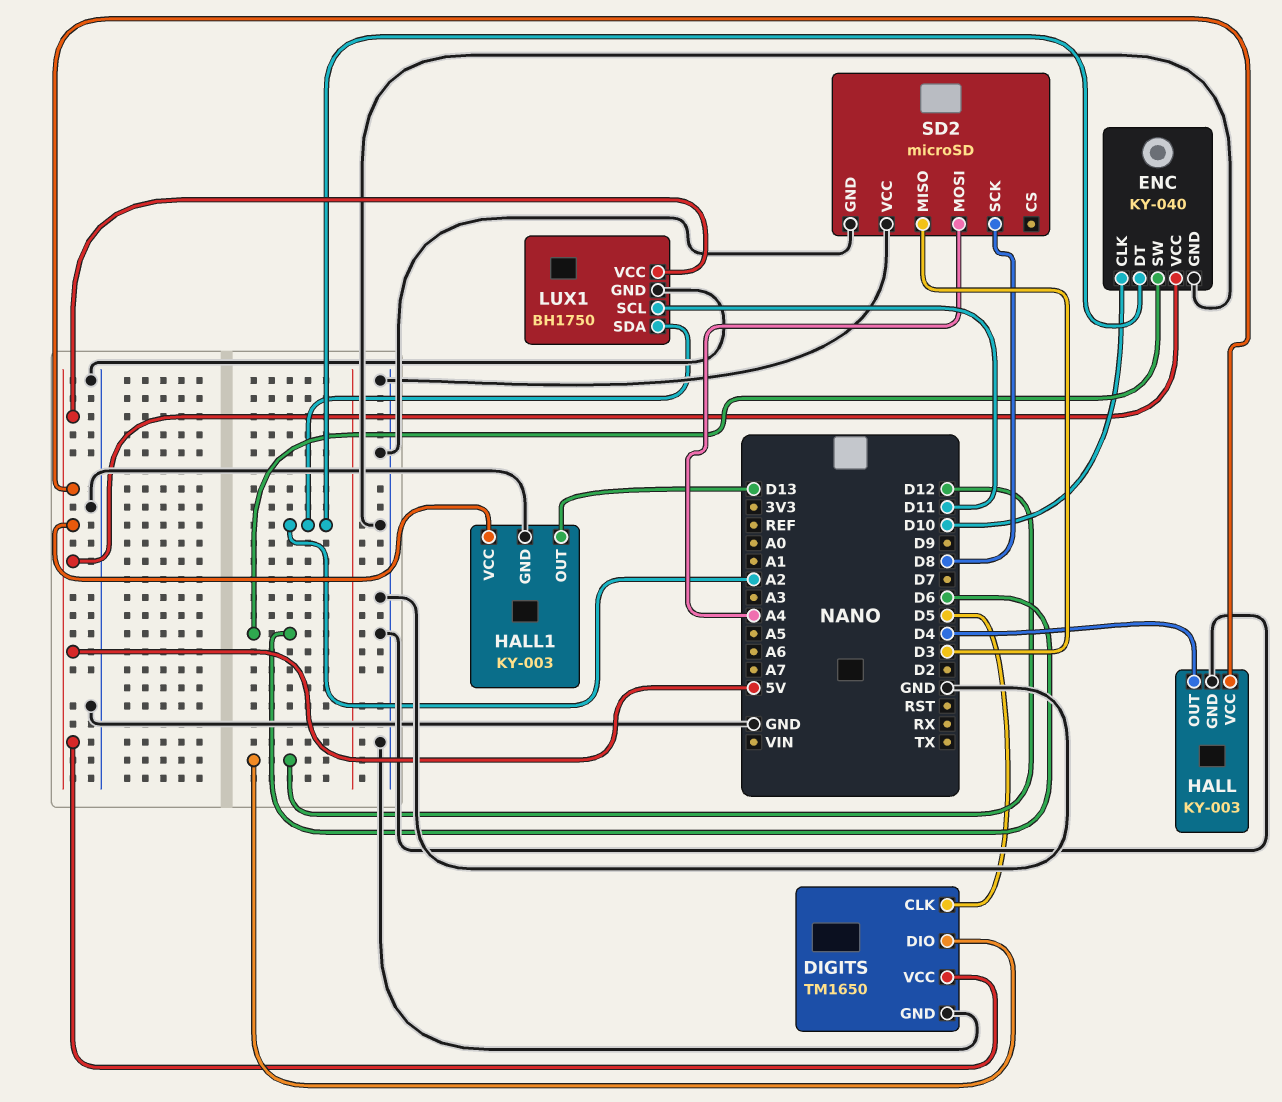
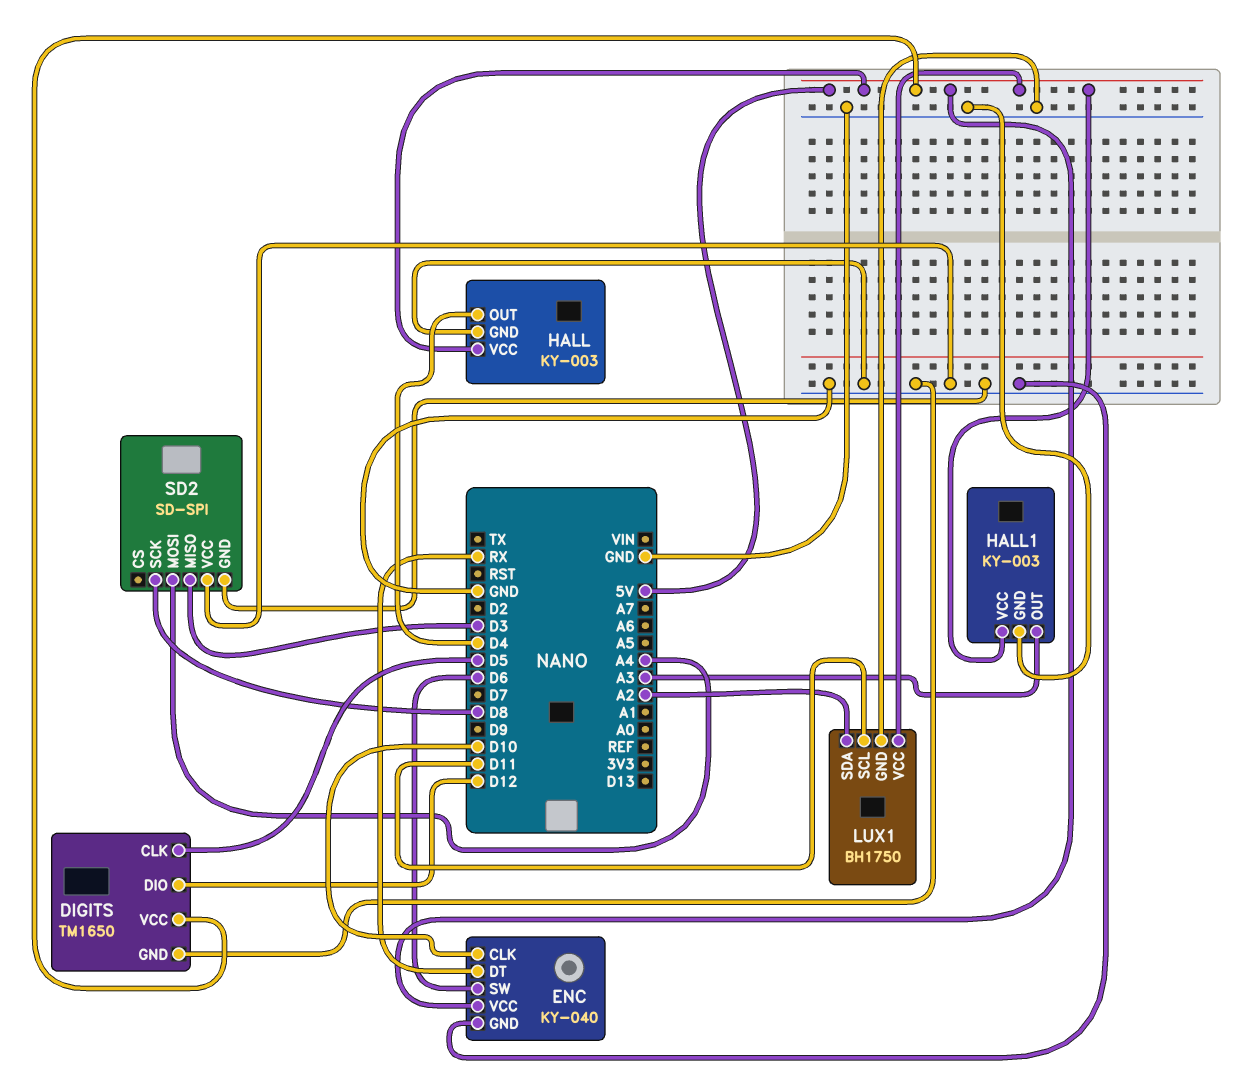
ENC pin DT: A2 -> RX
HALL1 pin OUT: D13 -> A3
SD2: microSD -> SD-SPI

